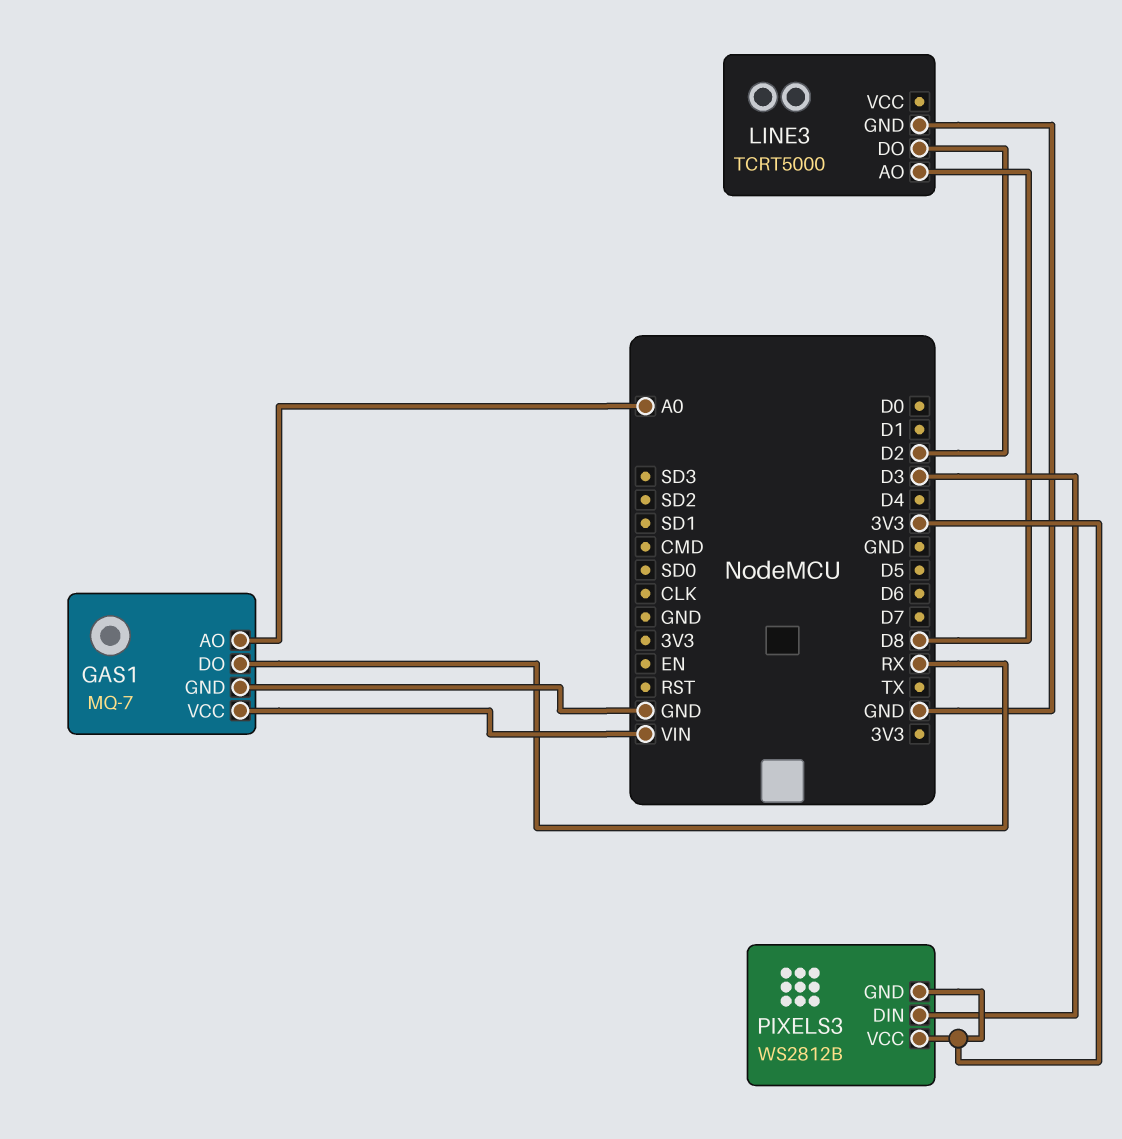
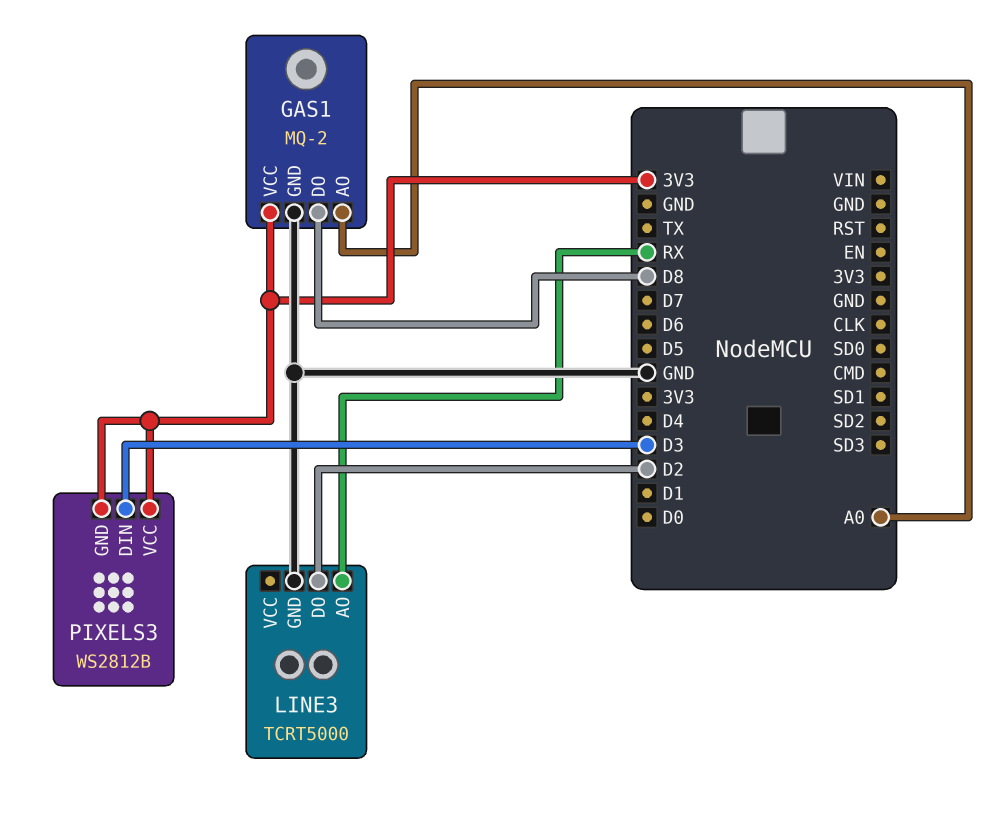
GAS1: MQ-7 -> MQ-2
GAS1 pin DO: RX -> D8
GAS1 pin VCC: VIN -> 3V3
LINE3 pin AO: D8 -> RX

